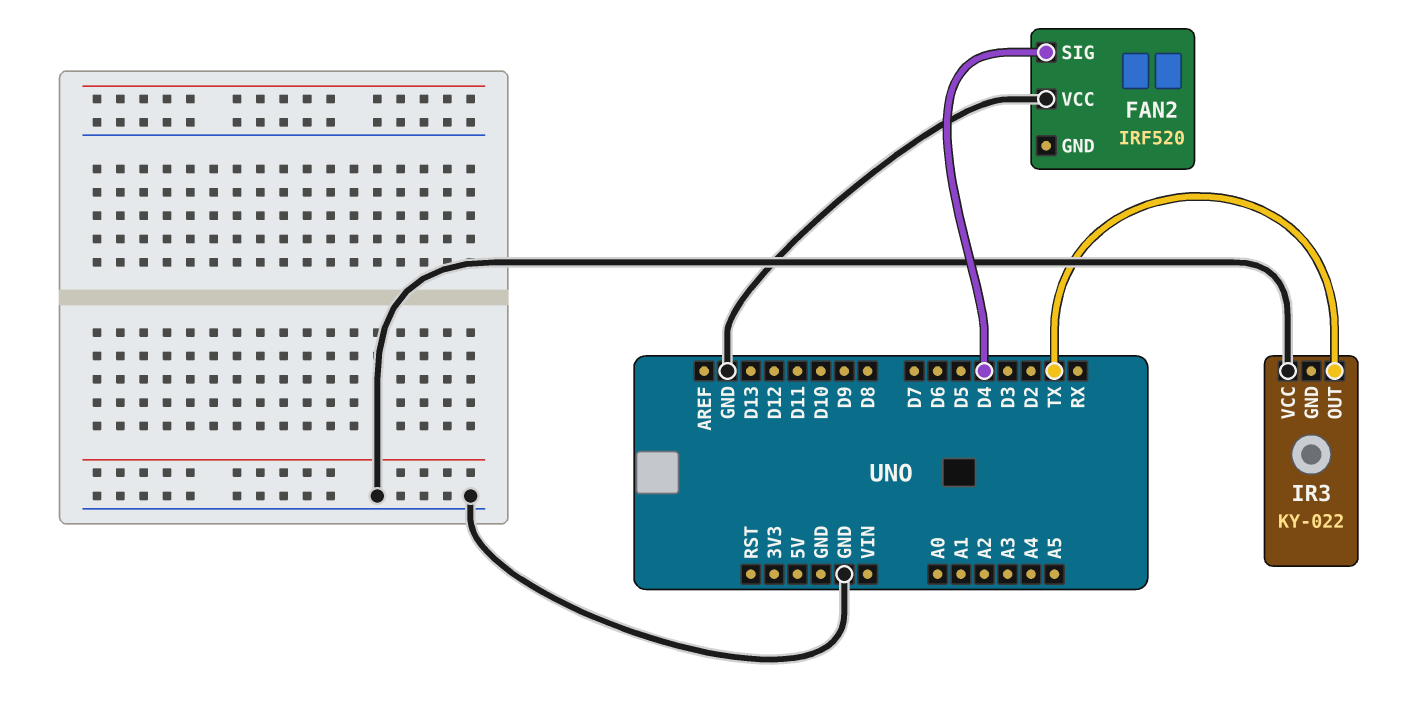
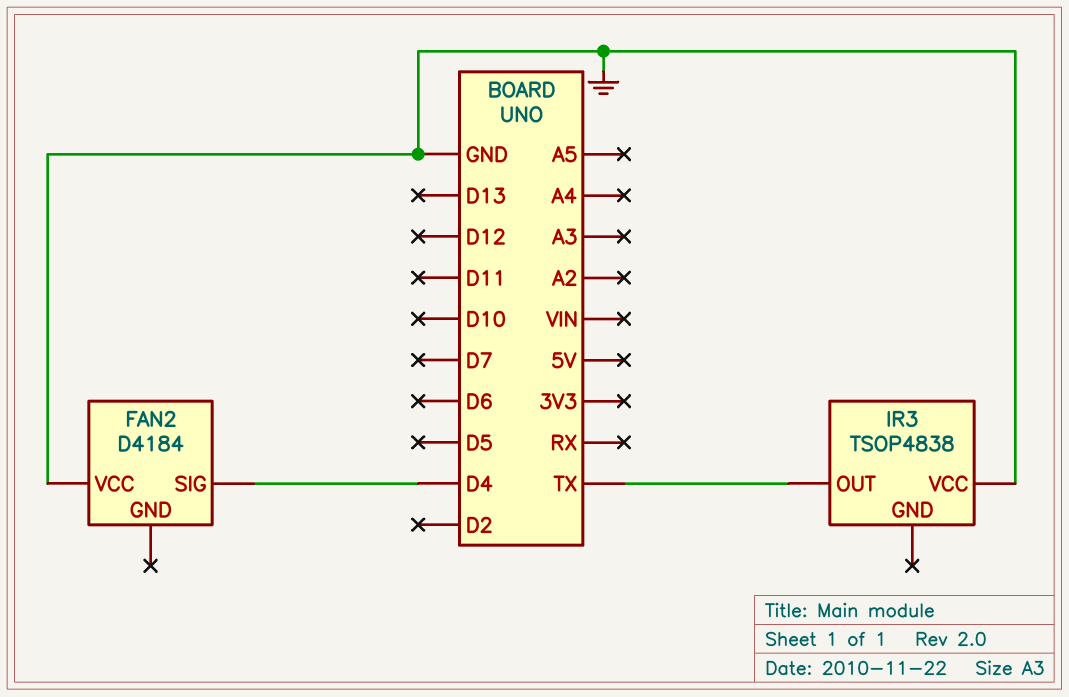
FAN2: IRF520 -> D4184
IR3: KY-022 -> TSOP4838

